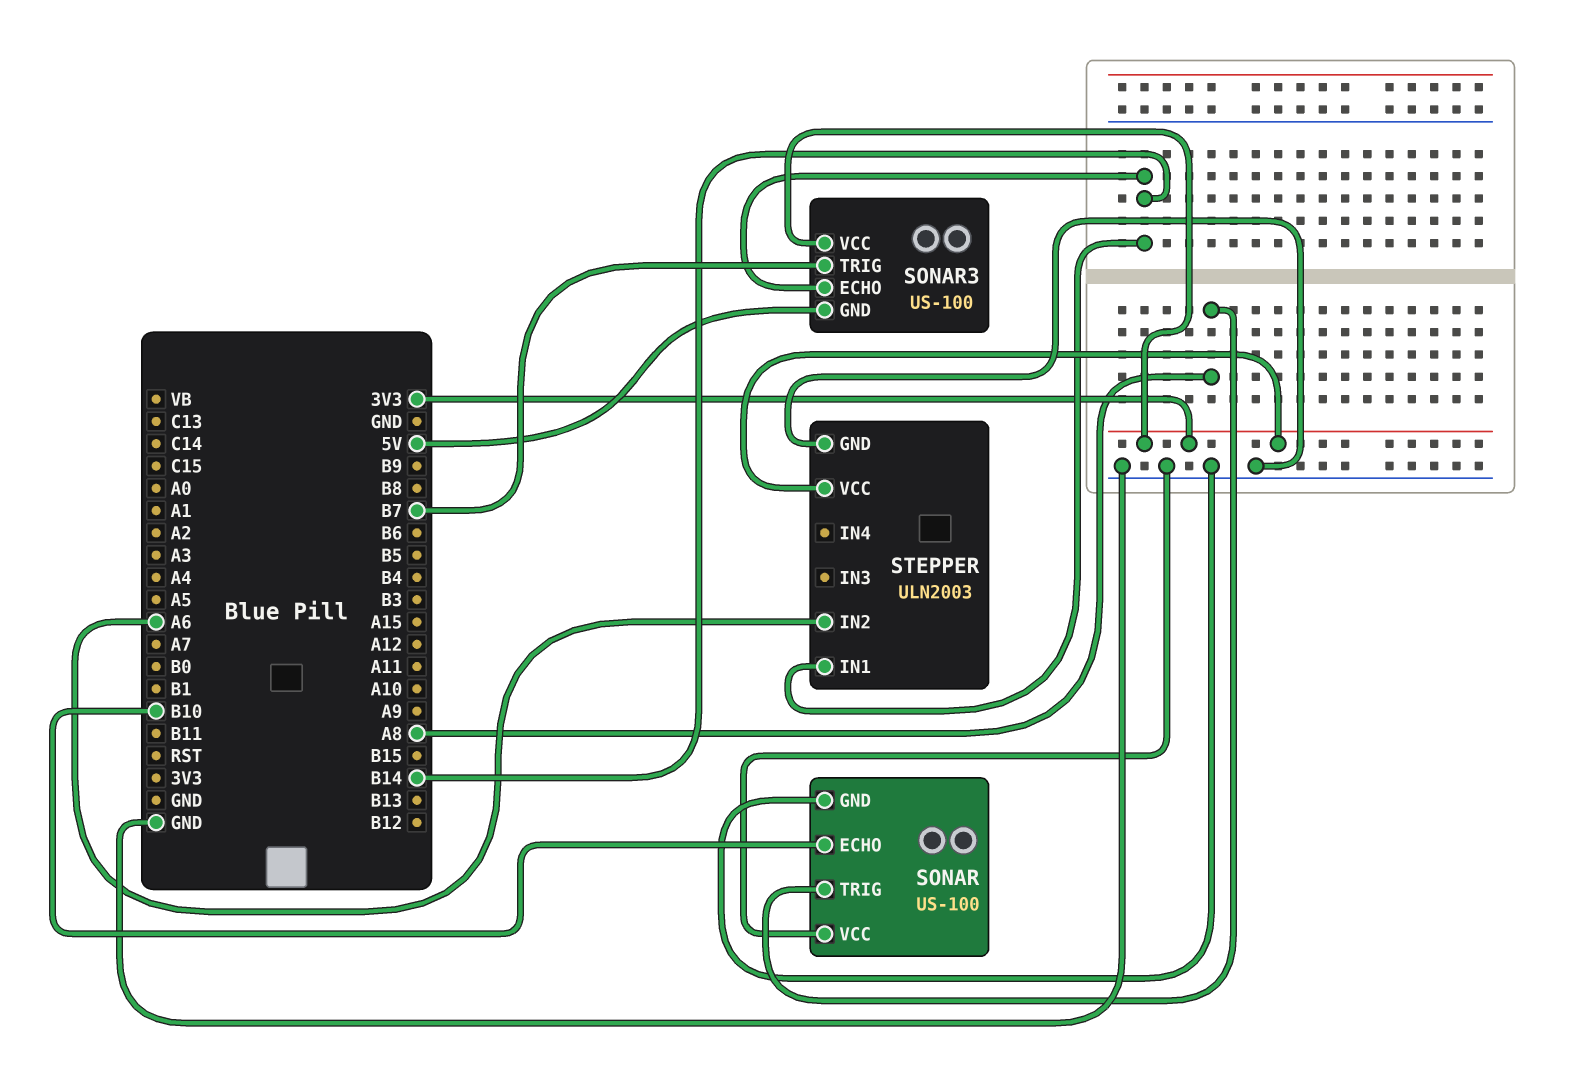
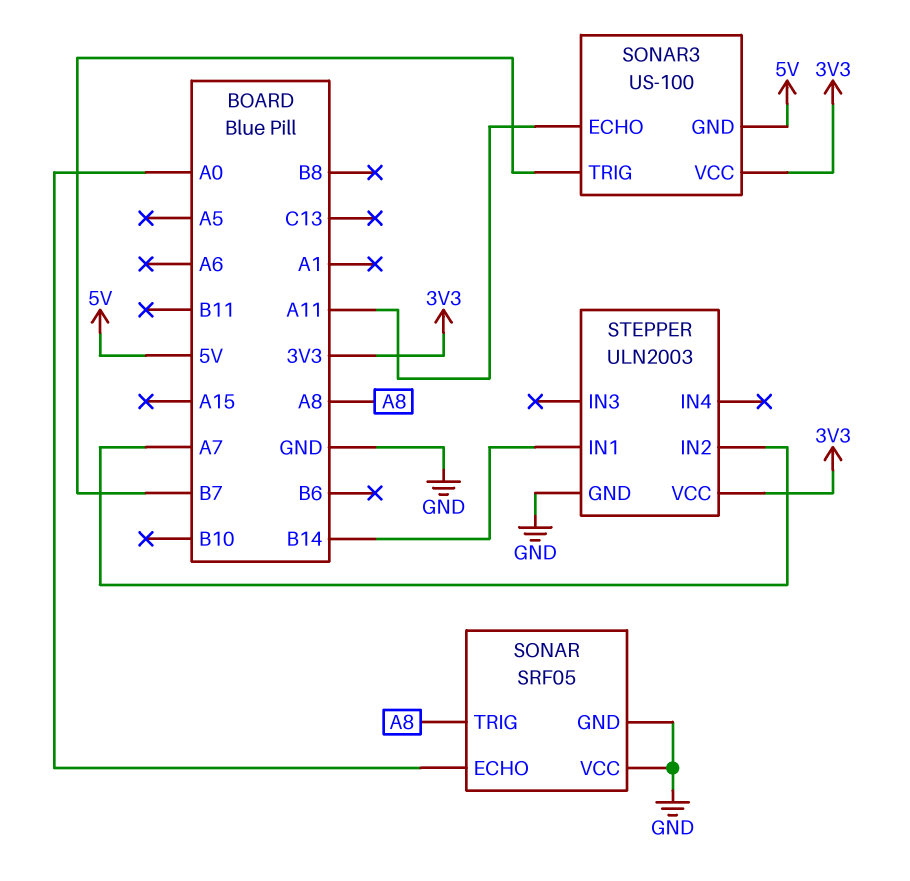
SONAR: US-100 -> SRF05
SONAR pin ECHO: B10 -> A0
SONAR3 pin ECHO: B14 -> A11
STEPPER pin IN2: A6 -> A7

